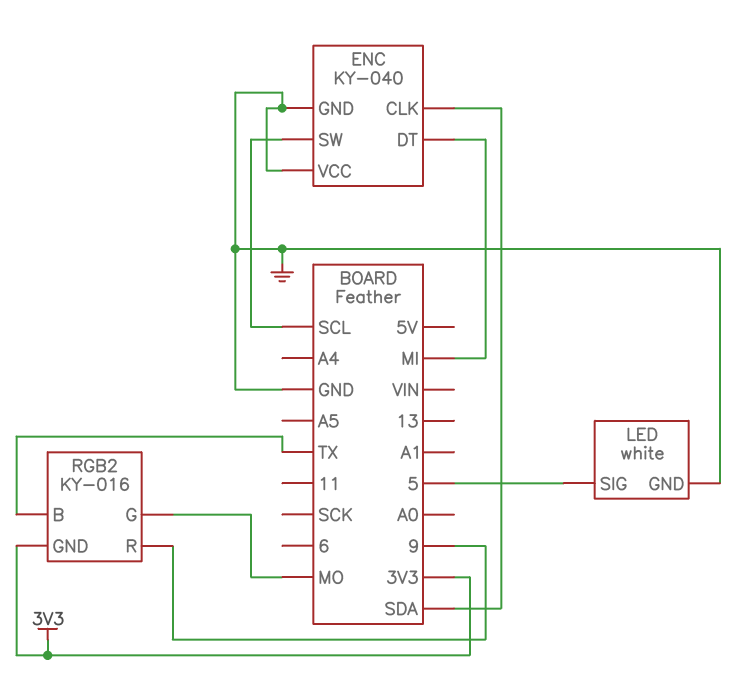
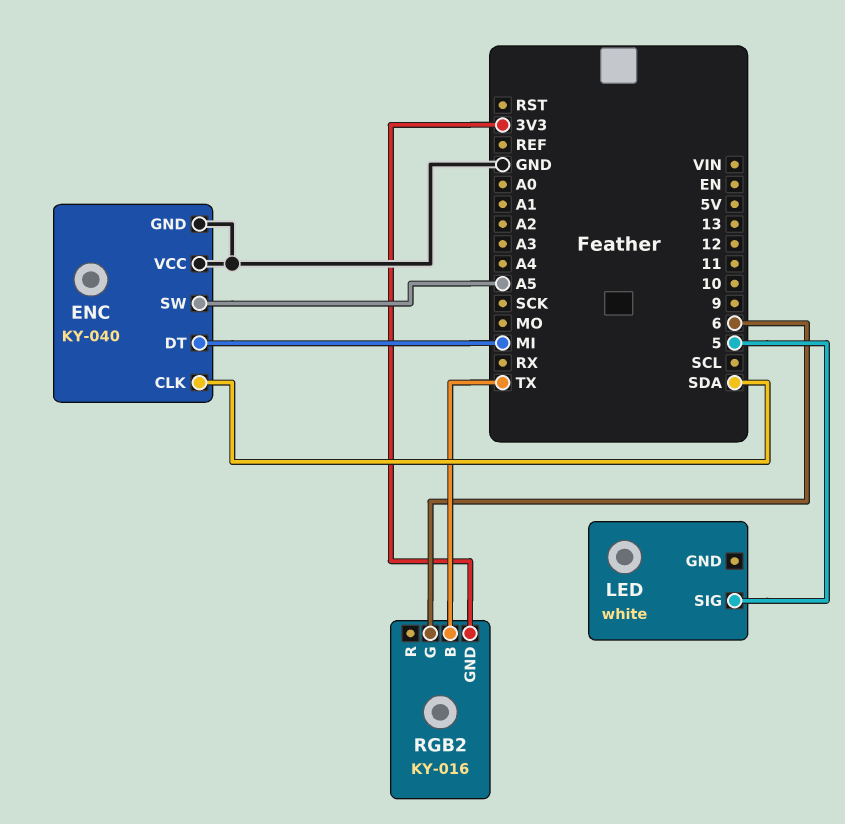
ENC pin SW: SCL -> A5
LED pin GND: GND -> none
RGB2 pin G: MO -> 6
RGB2 pin R: 9 -> none

